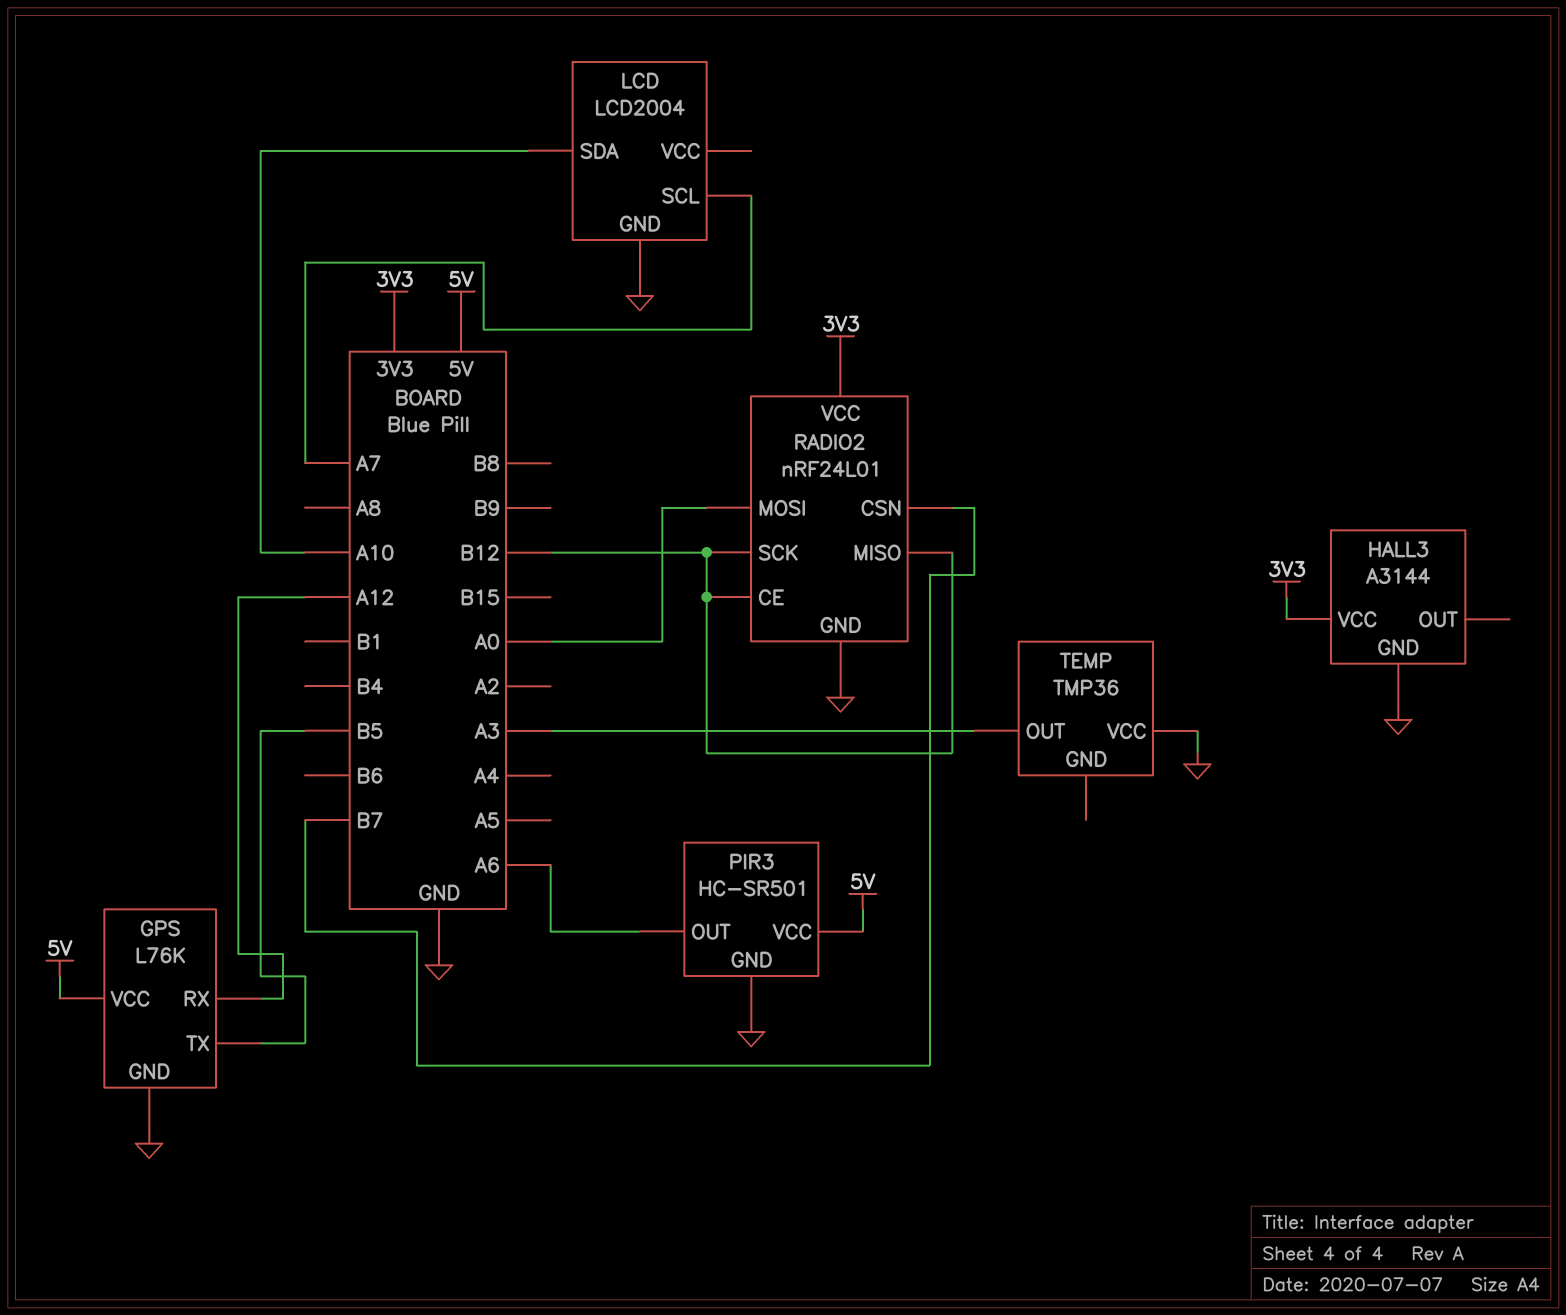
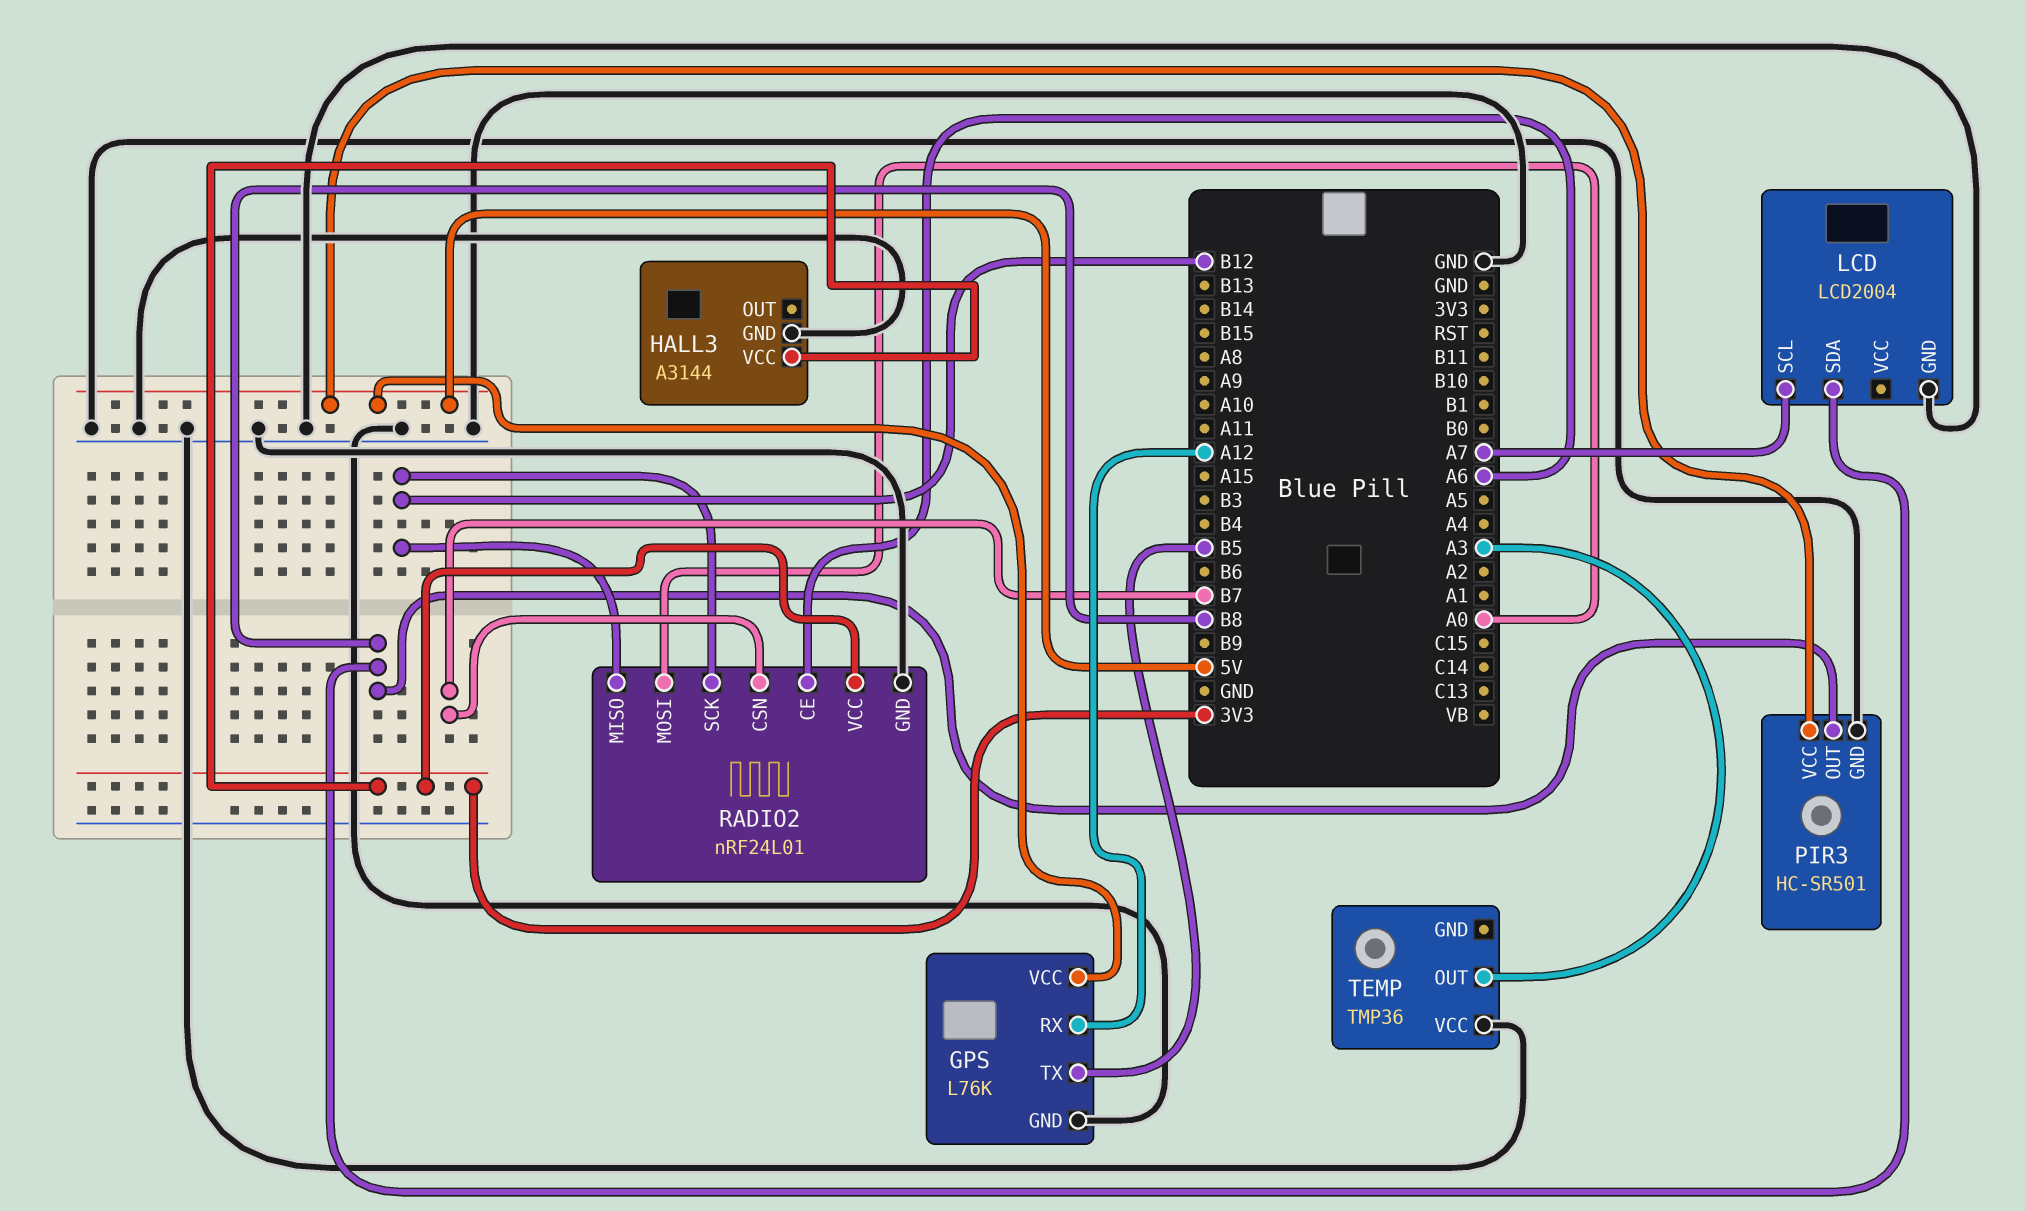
LCD pin SDA: A10 -> B8
PIR3 pin OUT: A6 -> B8
RADIO2 pin CE: B12 -> A6

